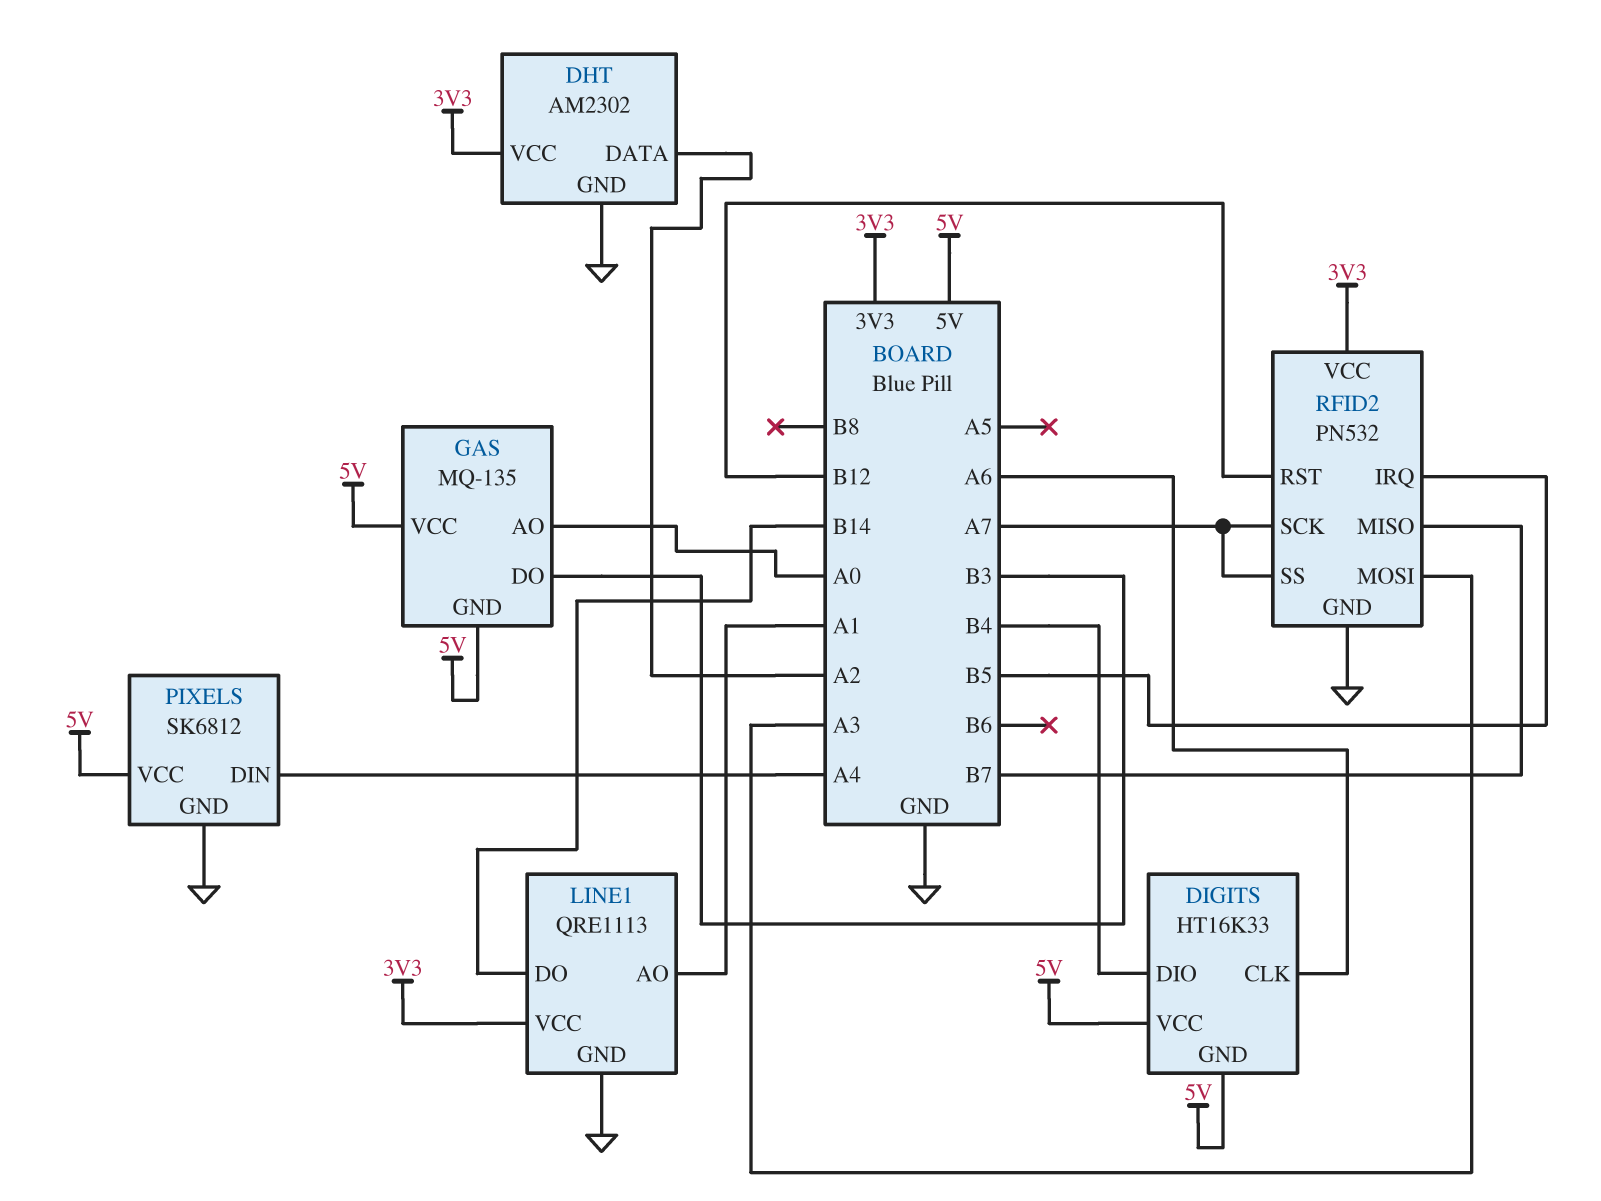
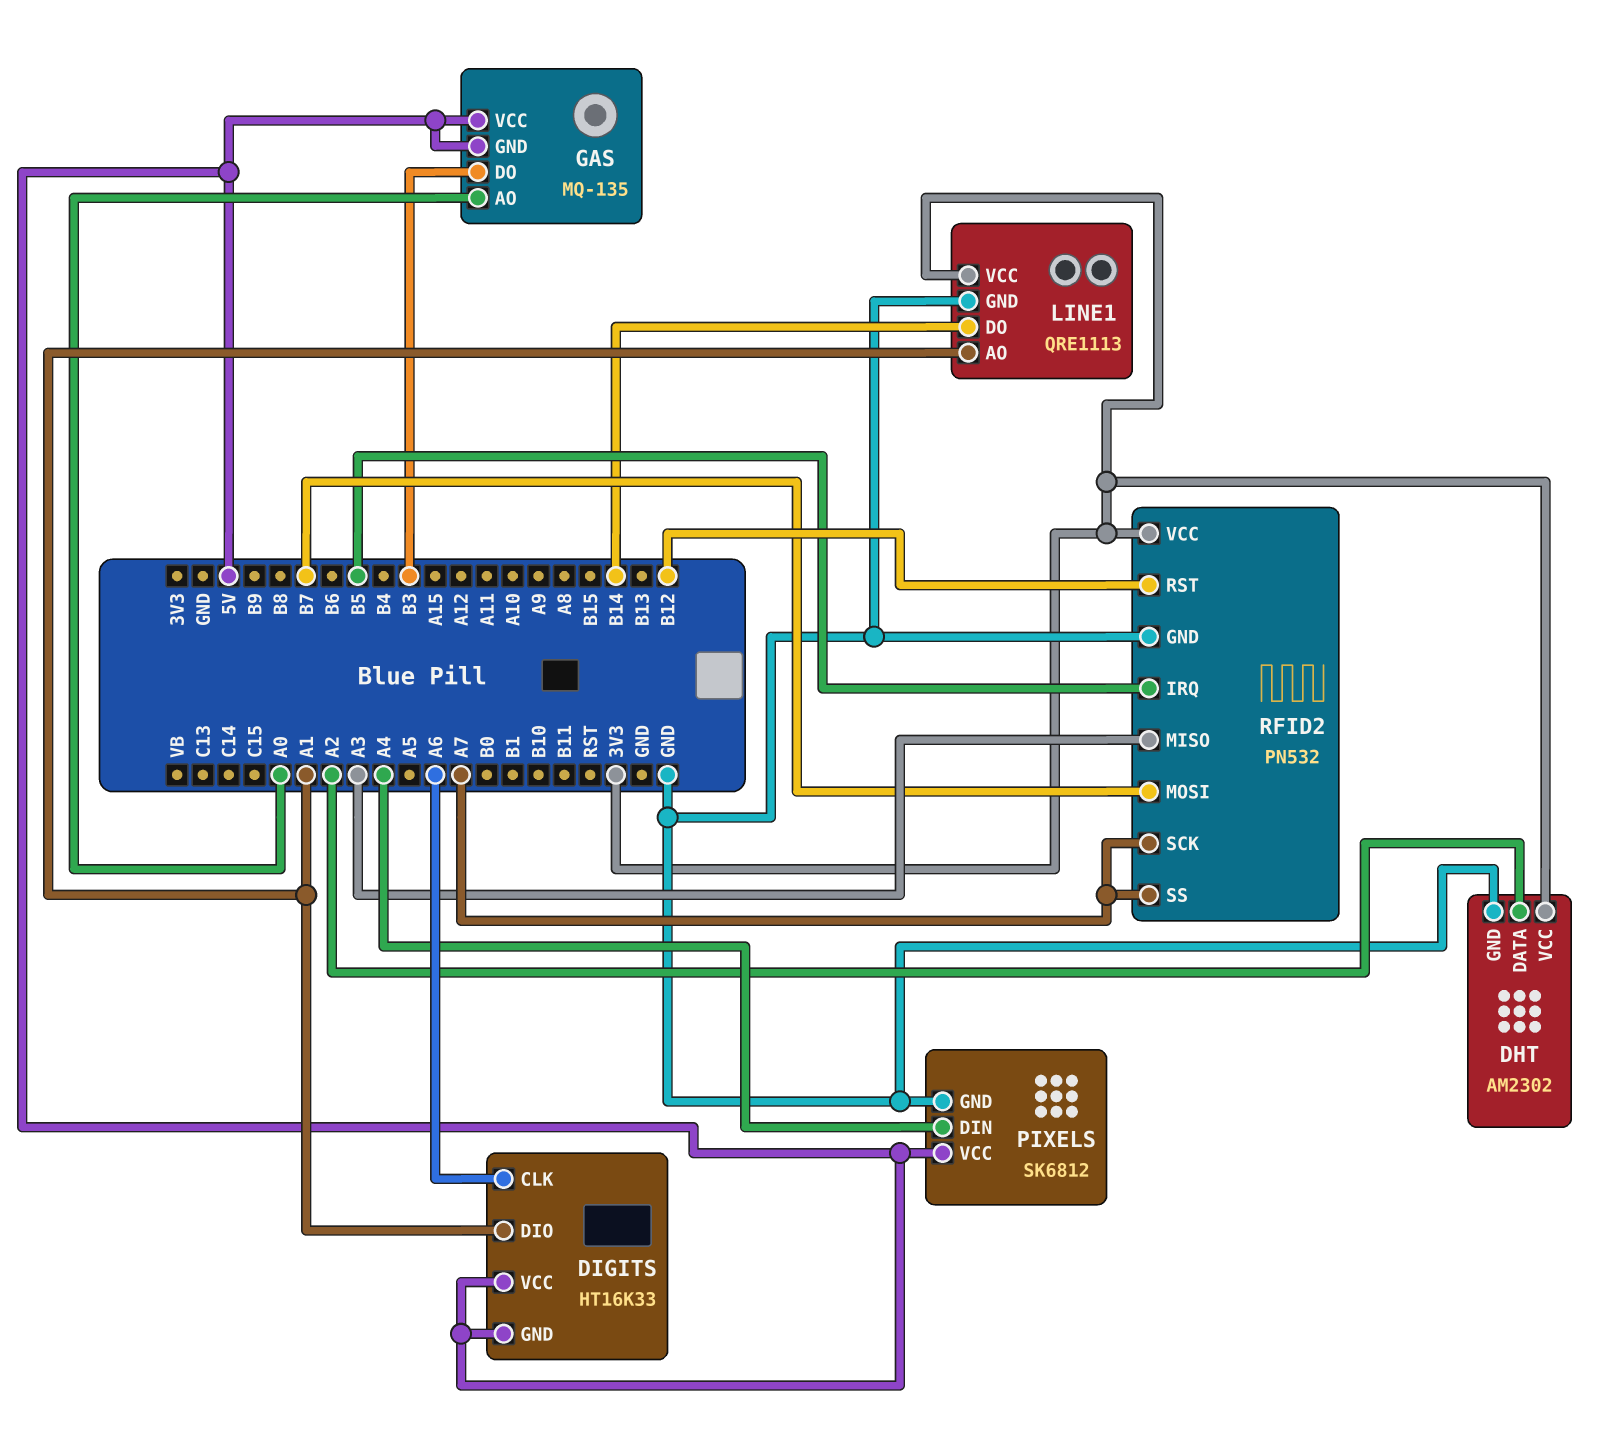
DIGITS pin DIO: B4 -> A1
RFID2 pin MISO: B7 -> A3
RFID2 pin MOSI: A3 -> B7

